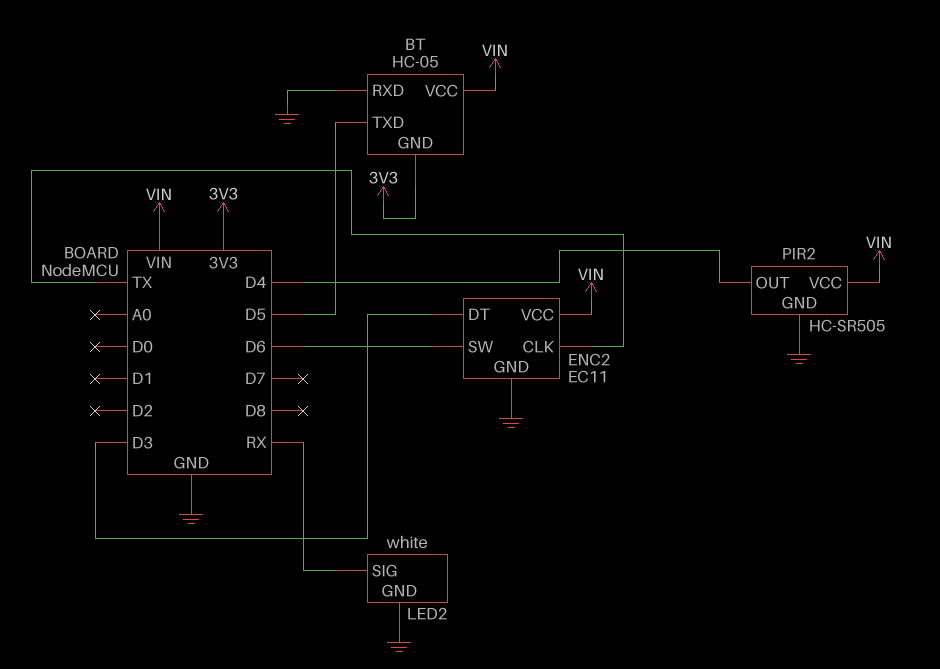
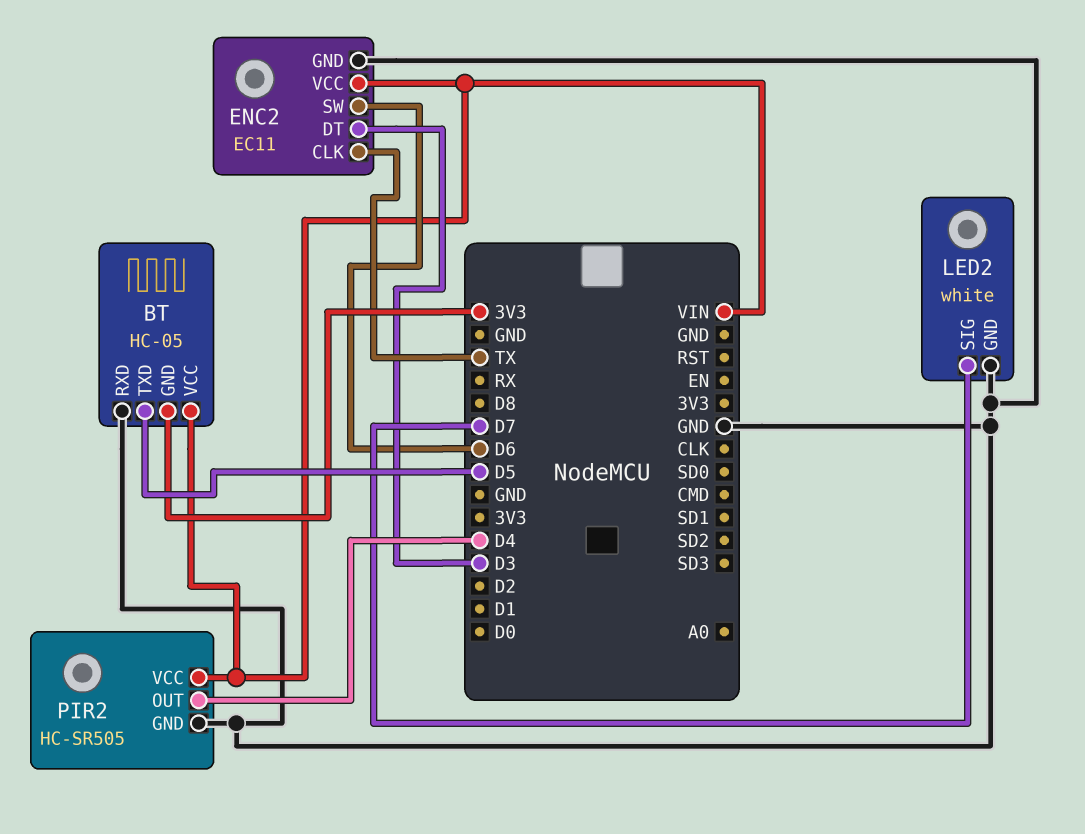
LED2 pin SIG: RX -> D7

